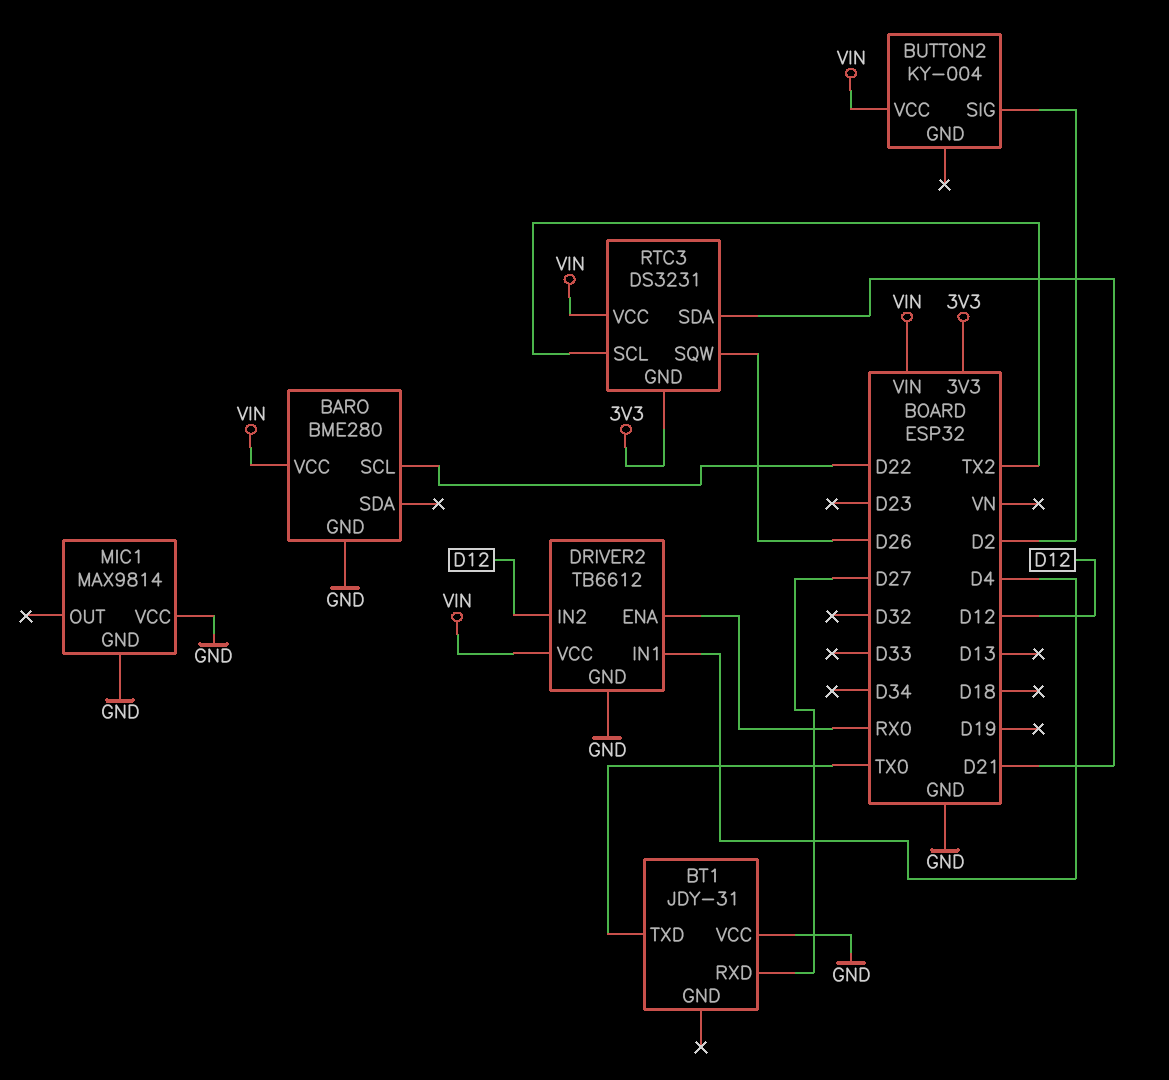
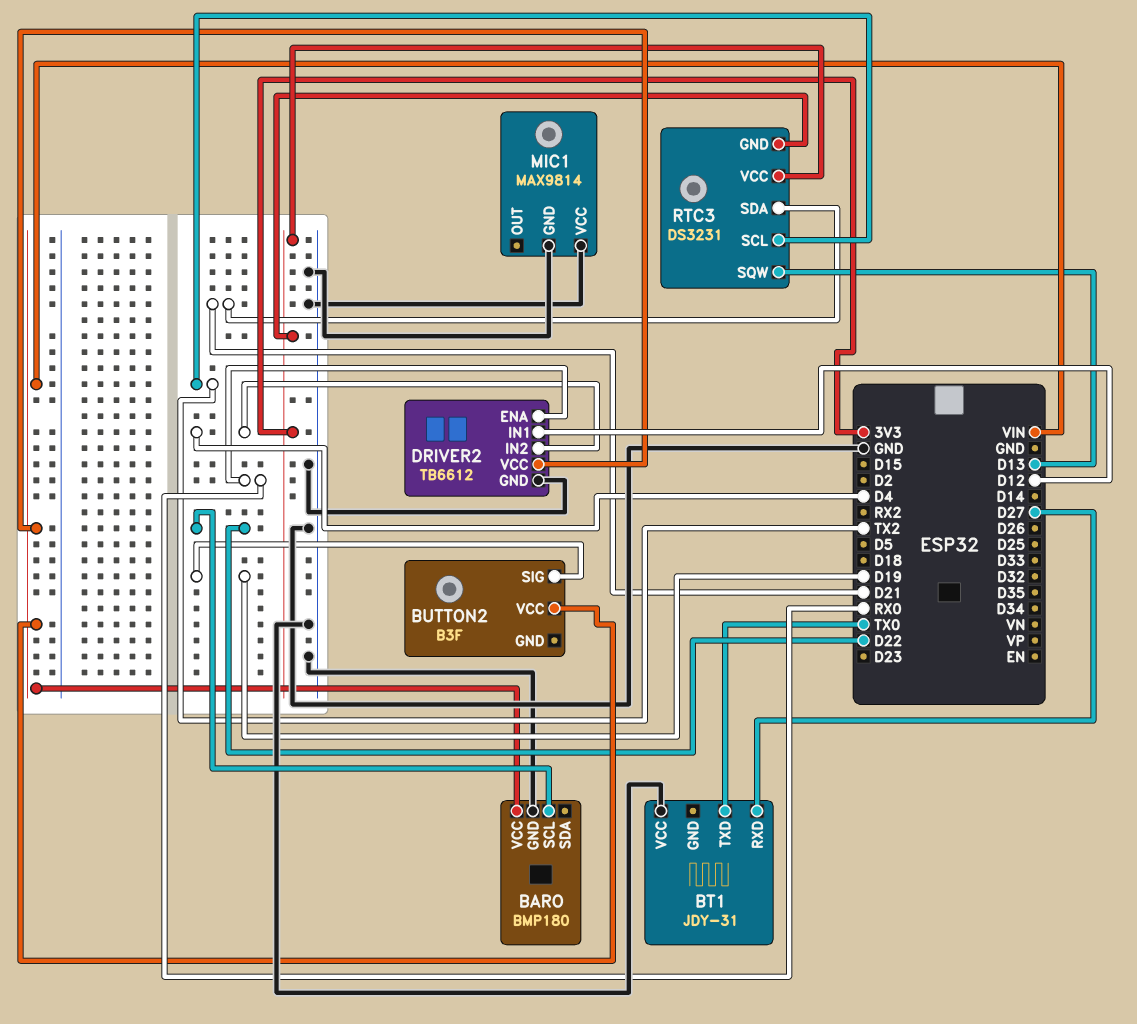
BARO: BME280 -> BMP180
BUTTON2: KY-004 -> B3F
BUTTON2 pin SIG: D2 -> D19
DRIVER2 pin IN1: D4 -> D12
DRIVER2 pin IN2: D12 -> D4
RTC3 pin SQW: D26 -> D13
RTC3 pin VCC: VIN -> 3V3

